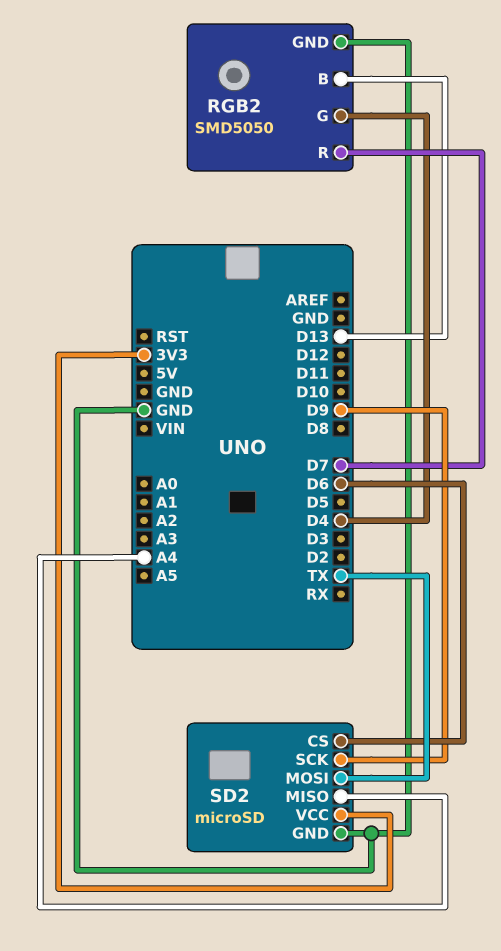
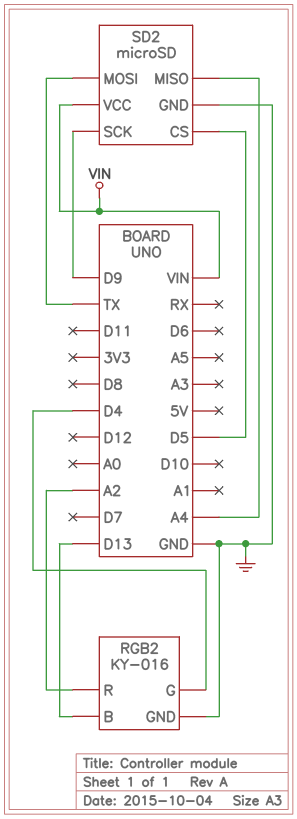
RGB2: SMD5050 -> KY-016
RGB2 pin R: D7 -> A2
SD2 pin CS: D6 -> D5
SD2 pin VCC: 3V3 -> VIN

